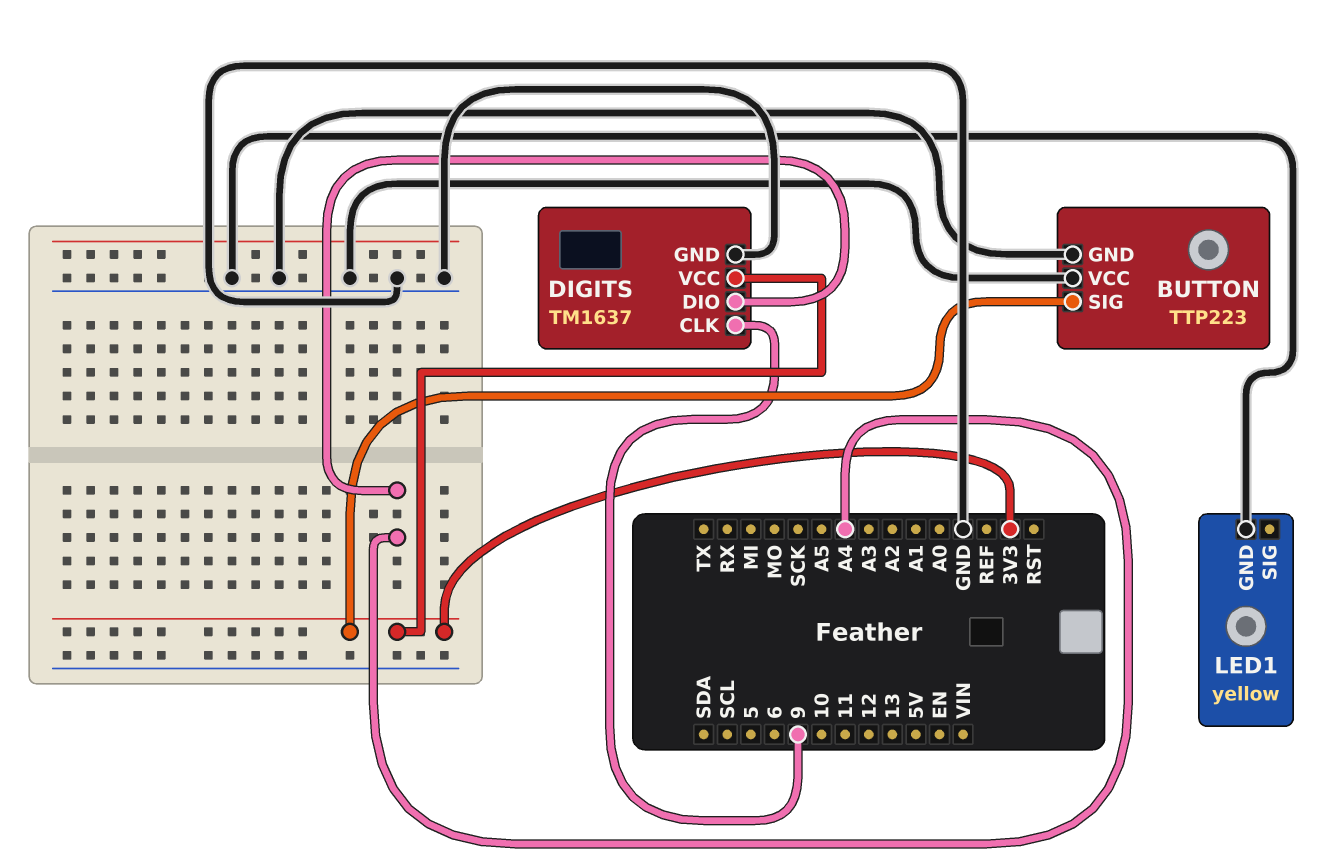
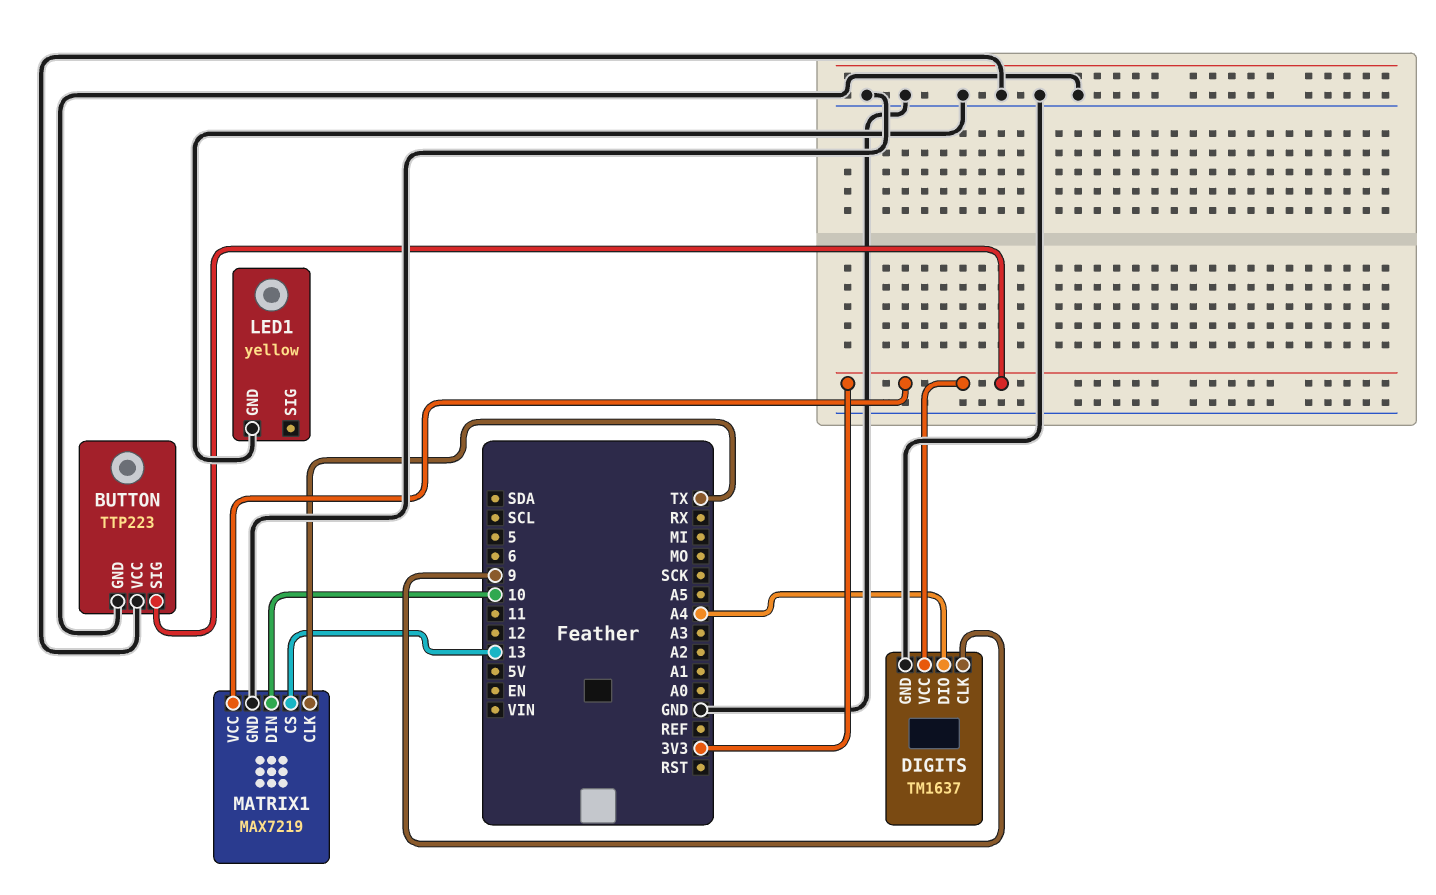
MATRIX1: none -> MAX7219
MATRIX1 pin CLK: none -> TX
MATRIX1 pin CS: none -> 13
MATRIX1 pin DIN: none -> 10
MATRIX1 pin GND: none -> GND
MATRIX1 pin VCC: none -> 3V3

